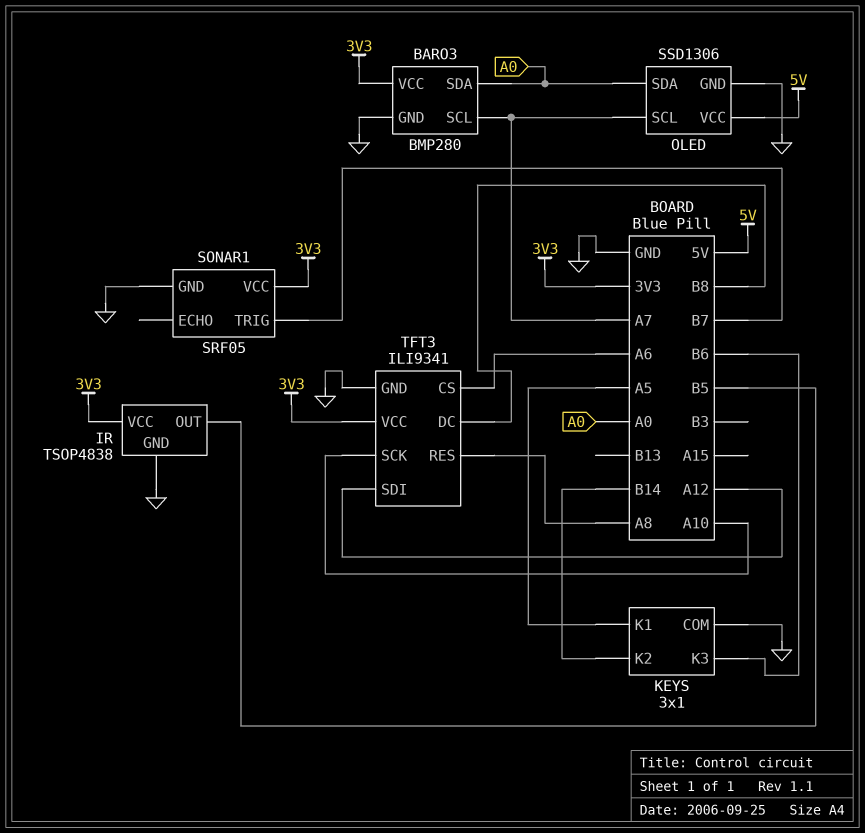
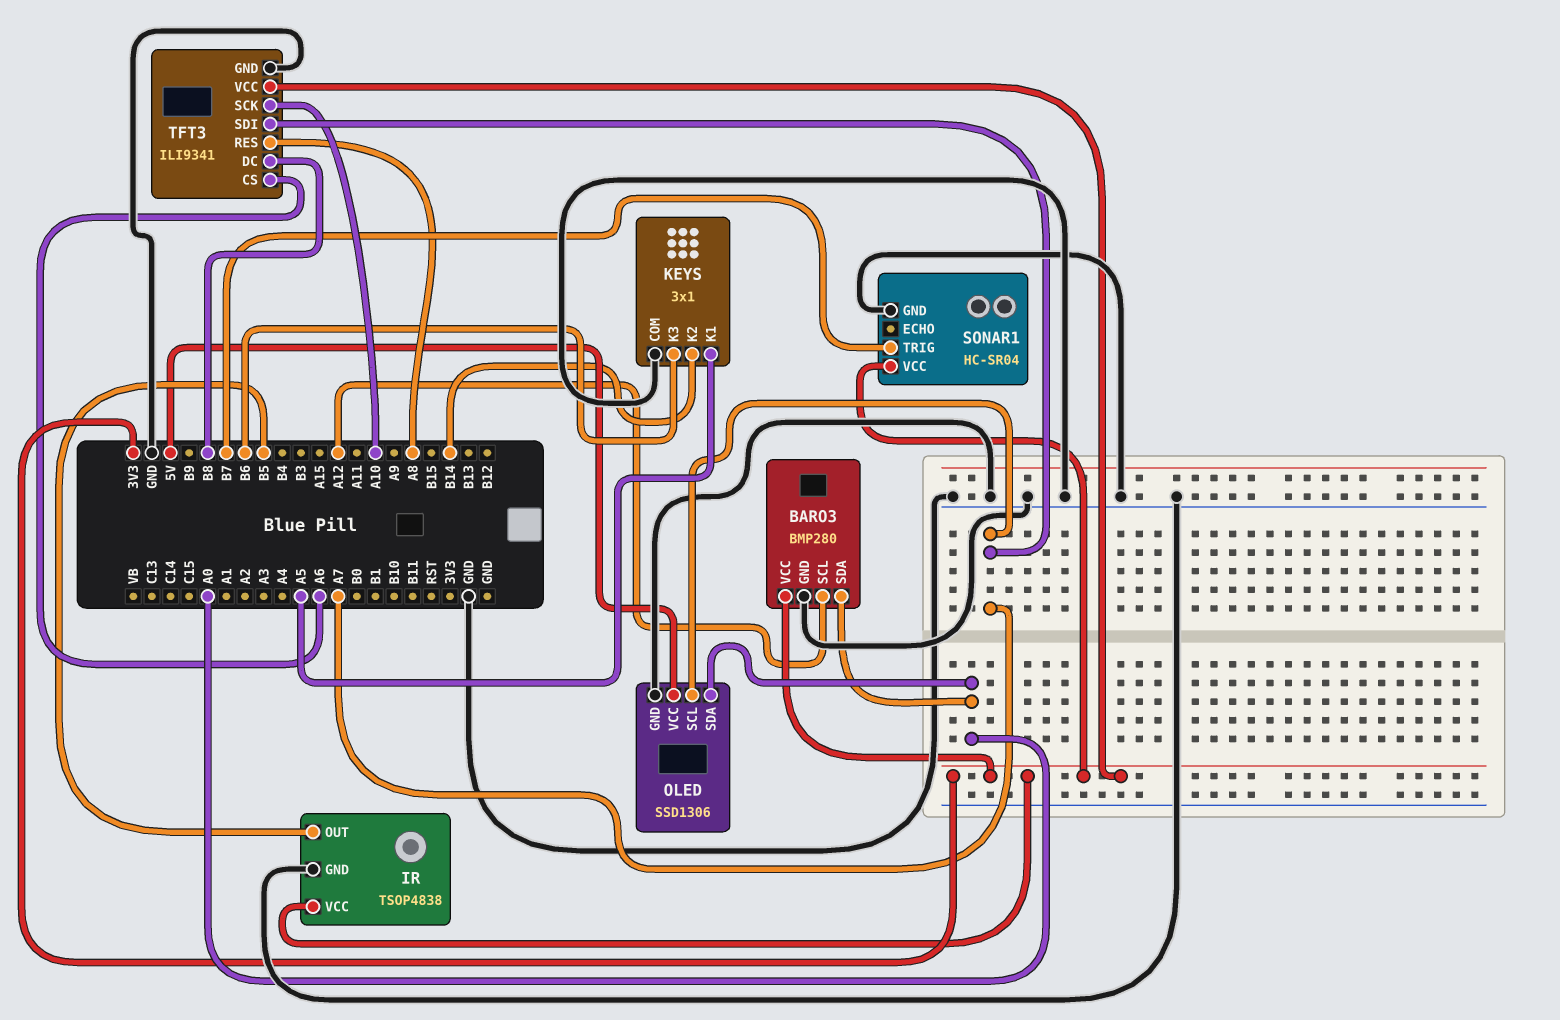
BARO3 pin SCL: A7 -> A12
SONAR1: SRF05 -> HC-SR04
TFT3 pin SDI: A12 -> A7

